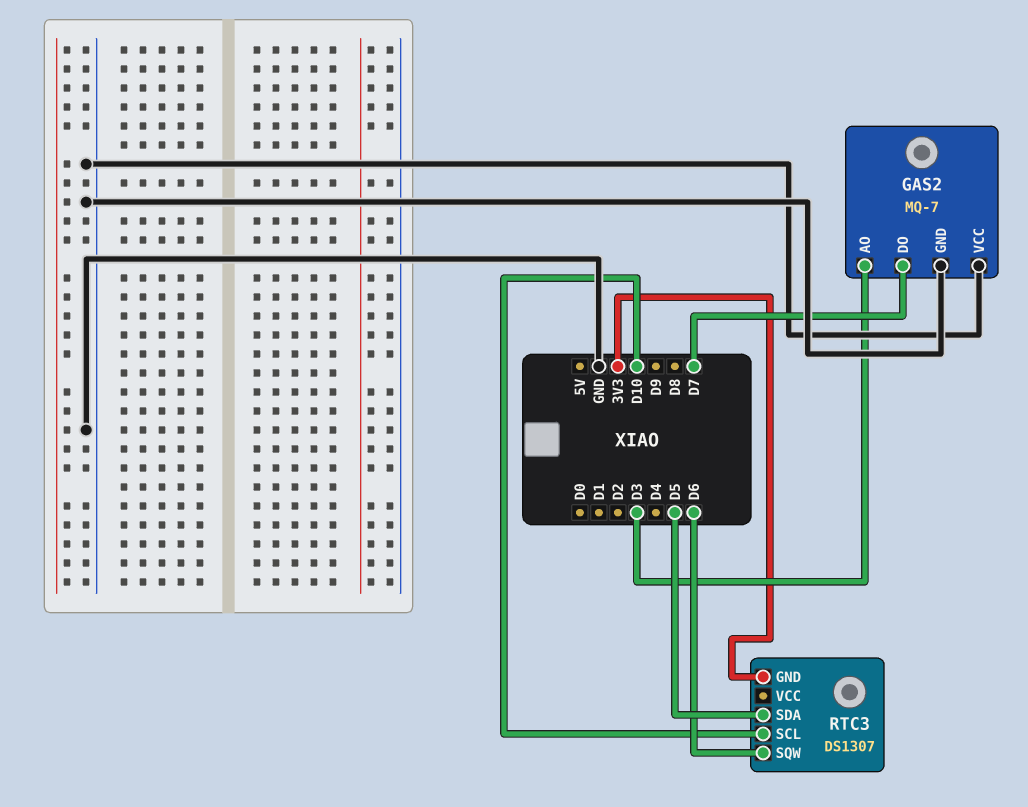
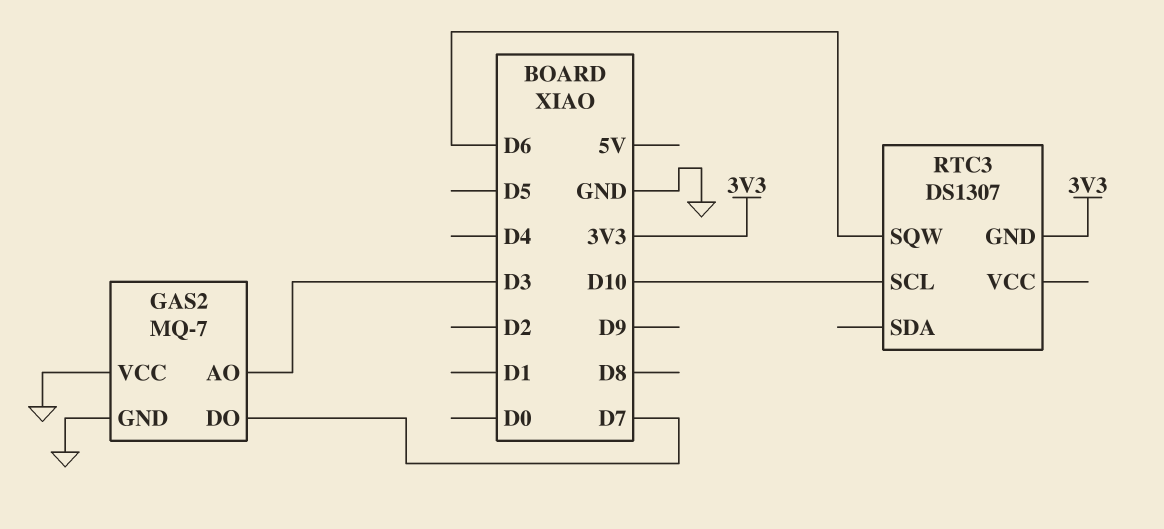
RTC3 pin SDA: D5 -> none

